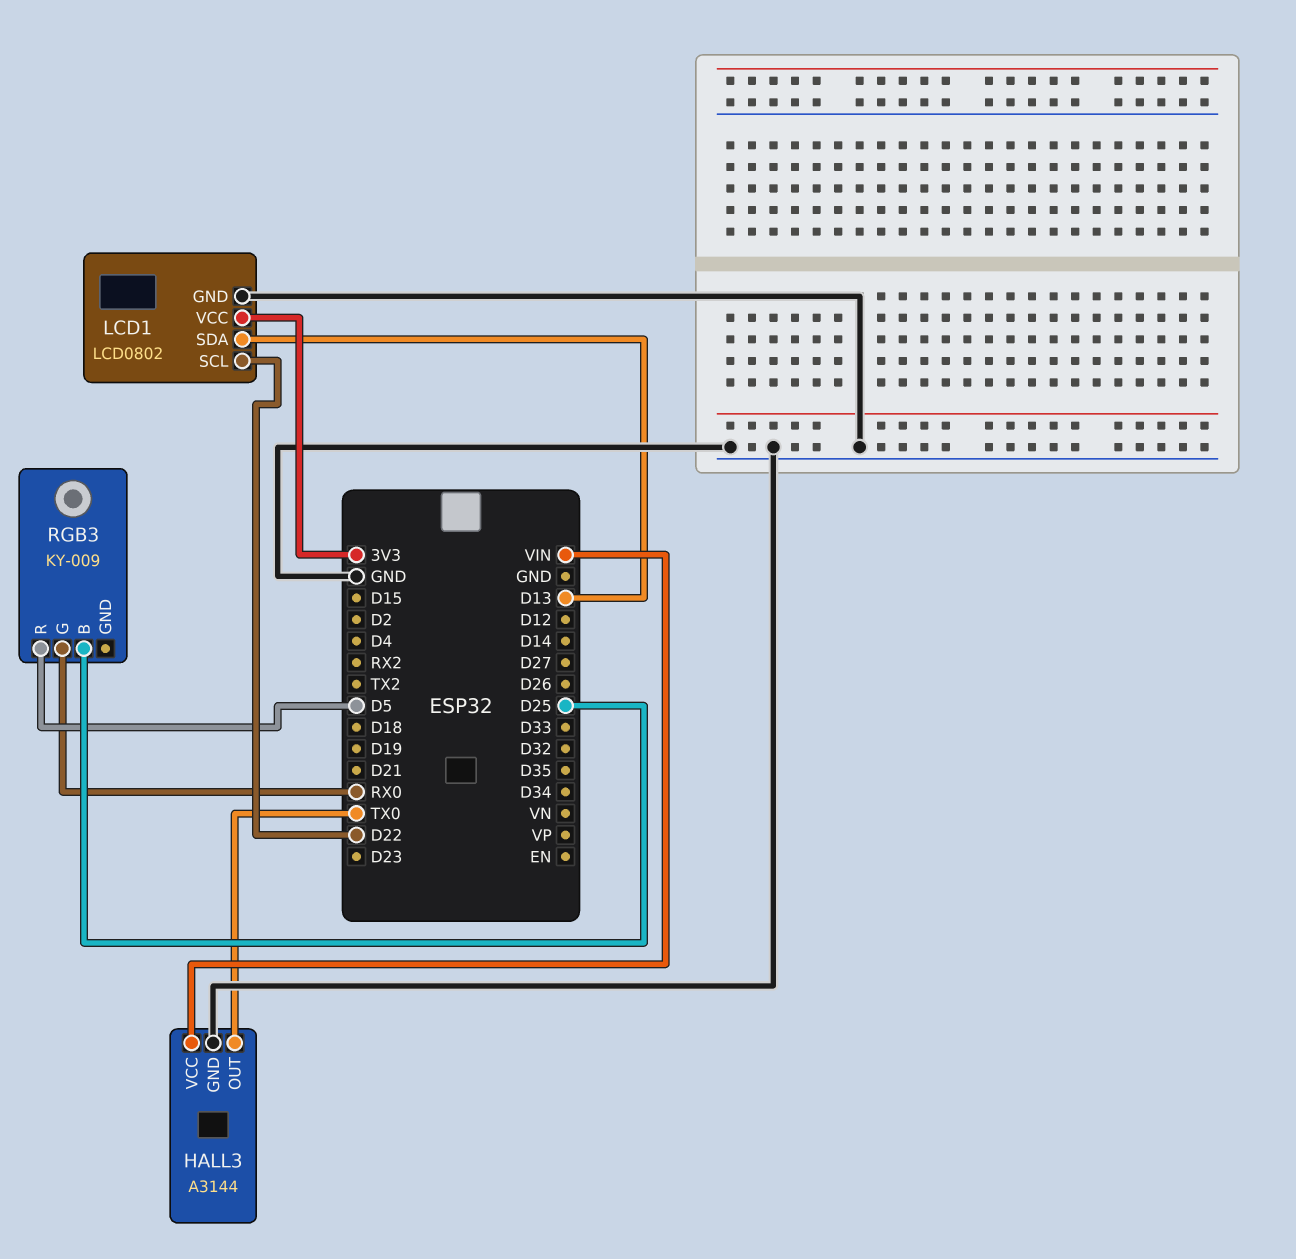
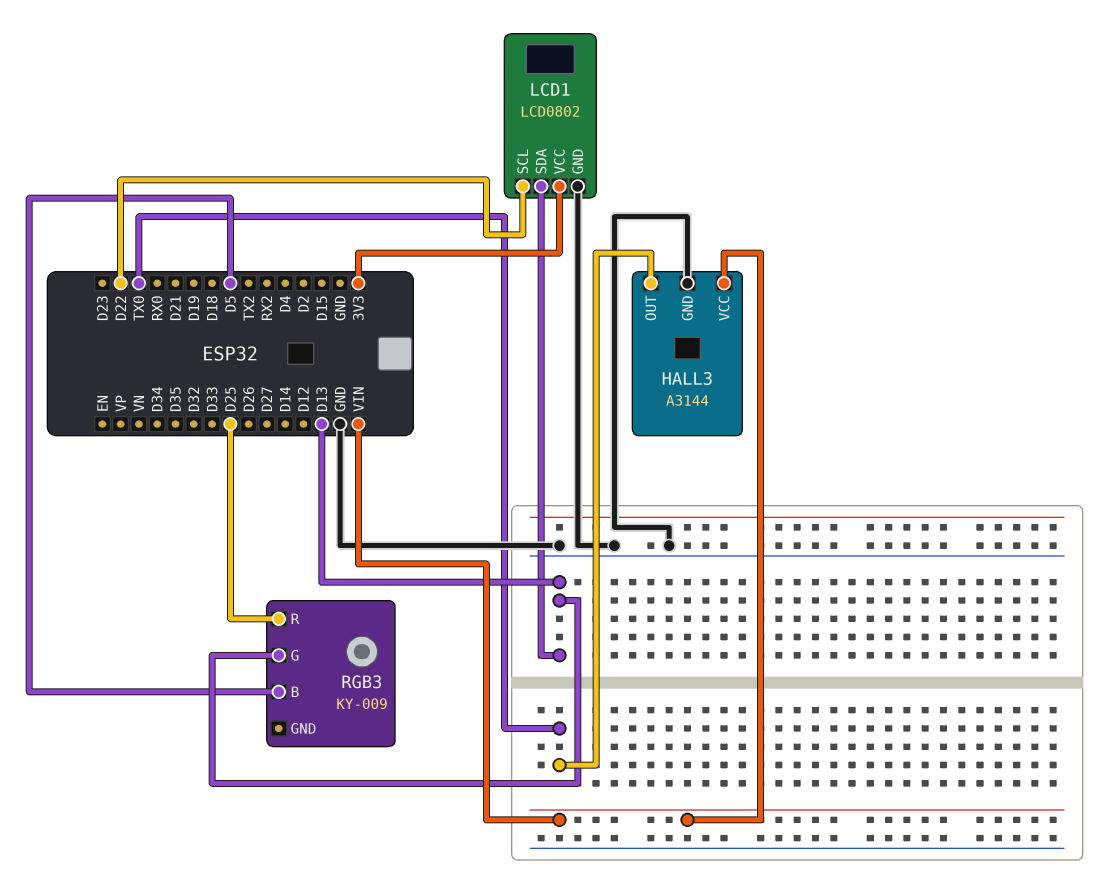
RGB3 pin B: D25 -> D5
RGB3 pin G: RX0 -> D13
RGB3 pin R: D5 -> D25

